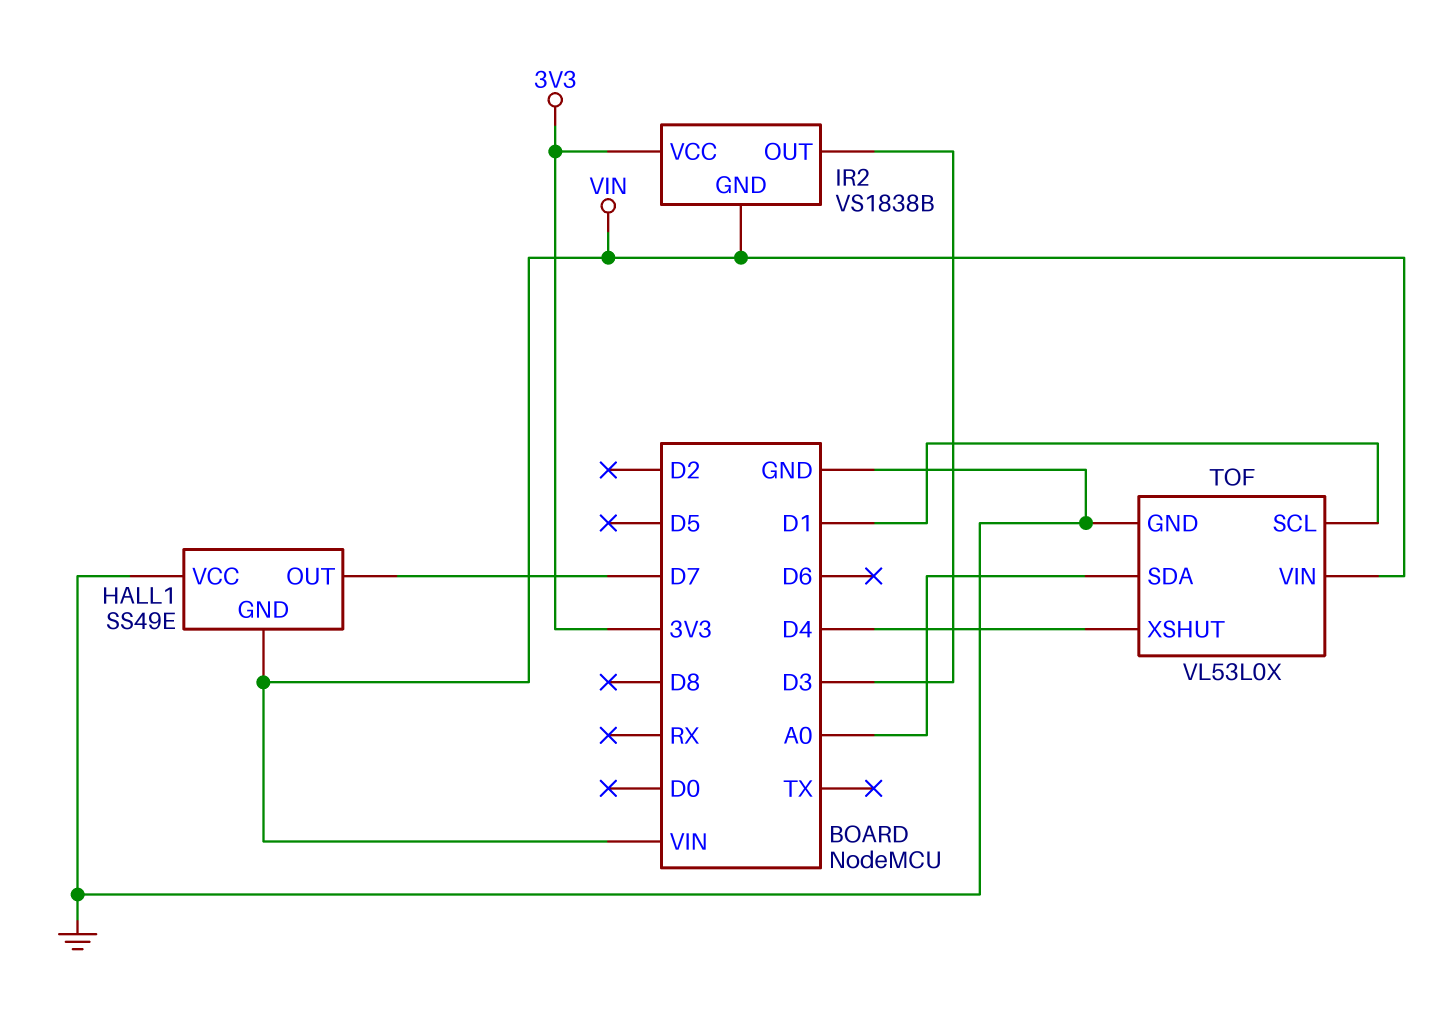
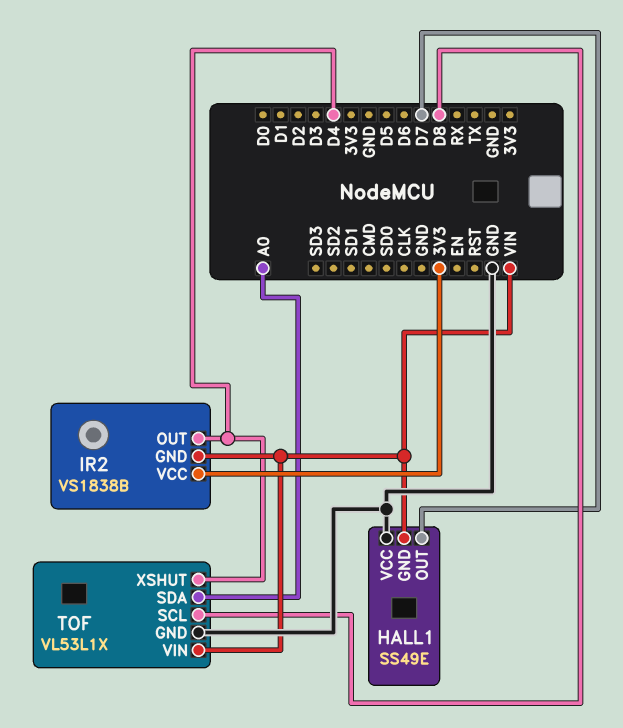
IR2 pin OUT: D3 -> D4
TOF: VL53L0X -> VL53L1X
TOF pin SCL: D1 -> D8

